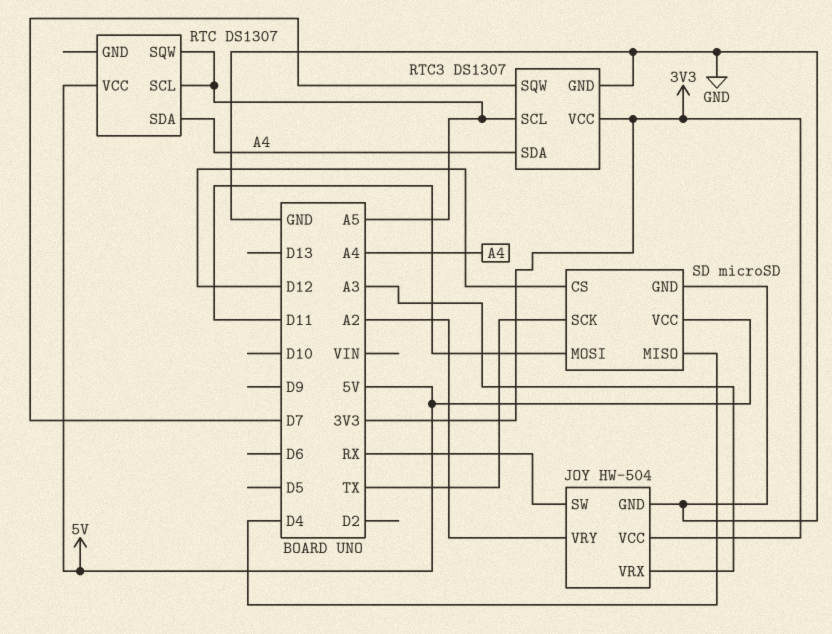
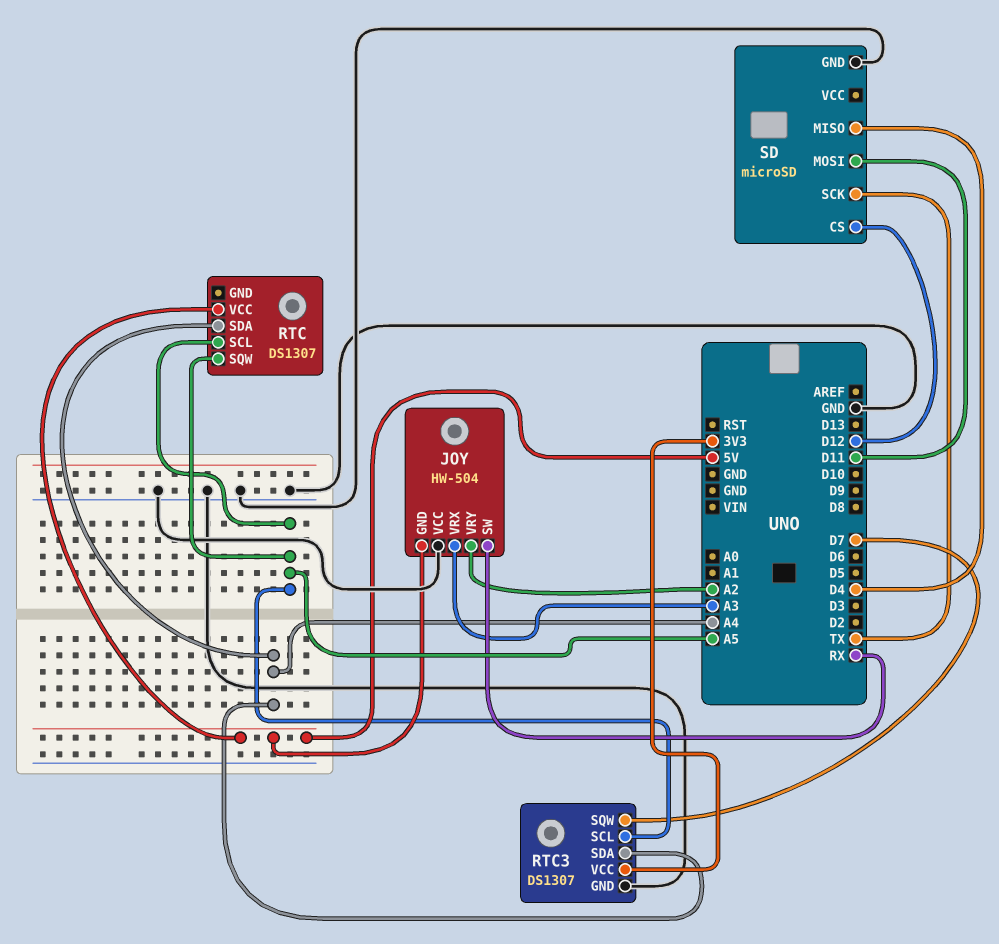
JOY pin GND: GND -> 5V
JOY pin VCC: 3V3 -> GND
SD pin VCC: 5V -> none

